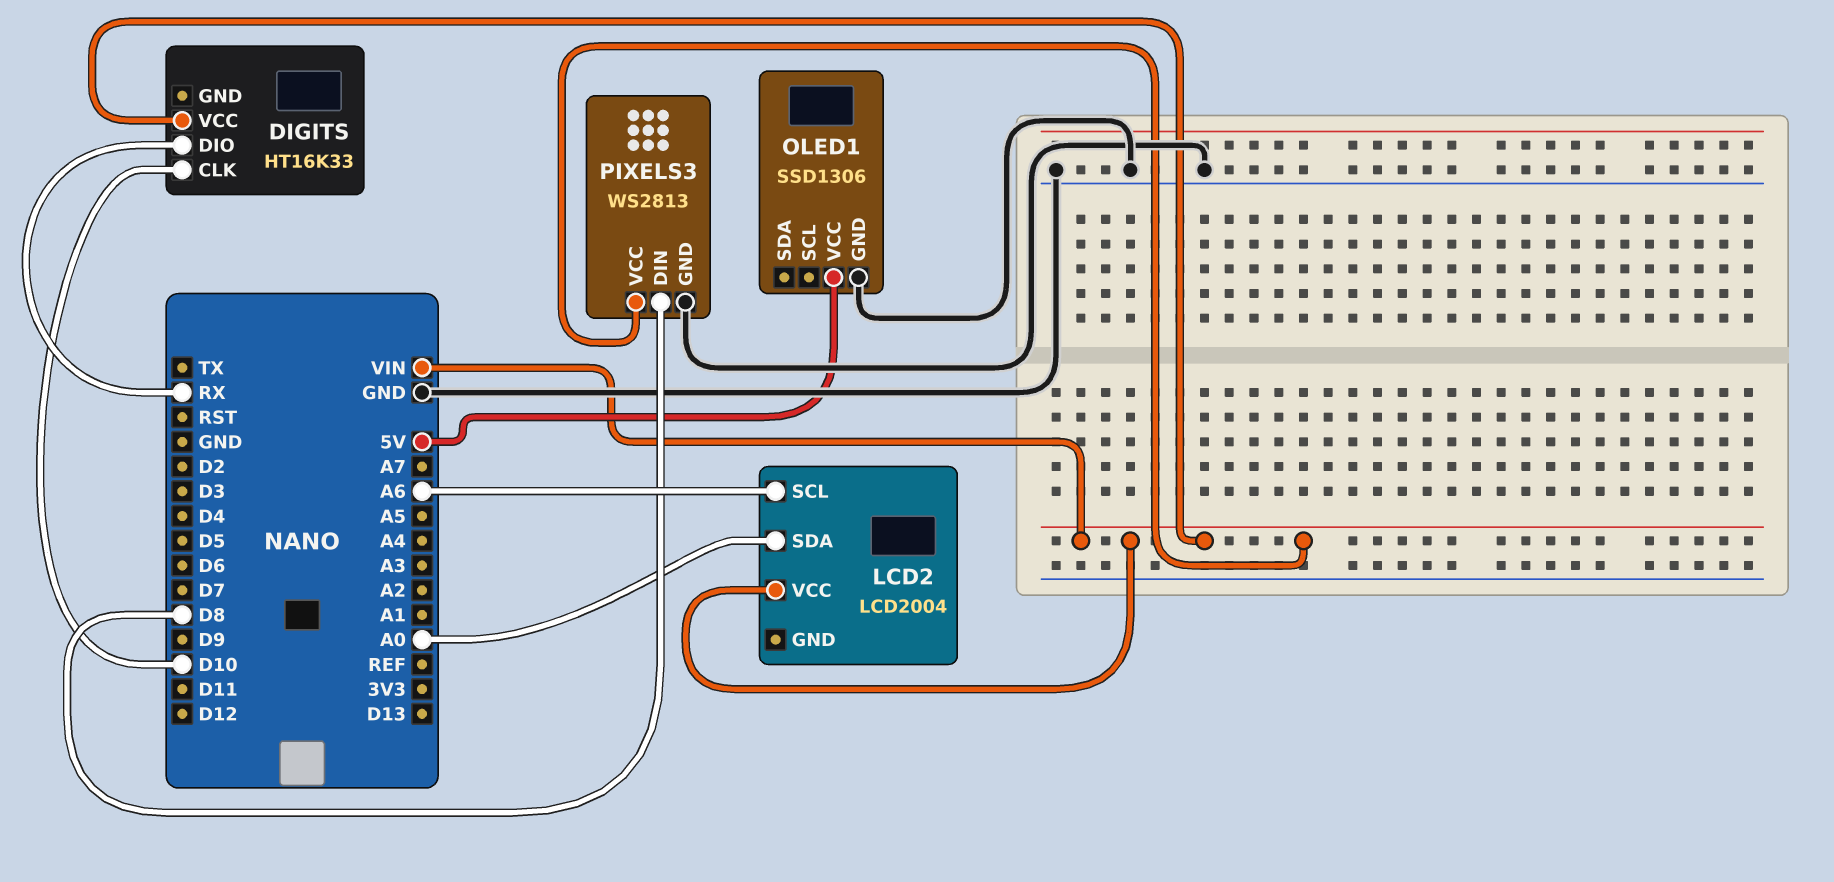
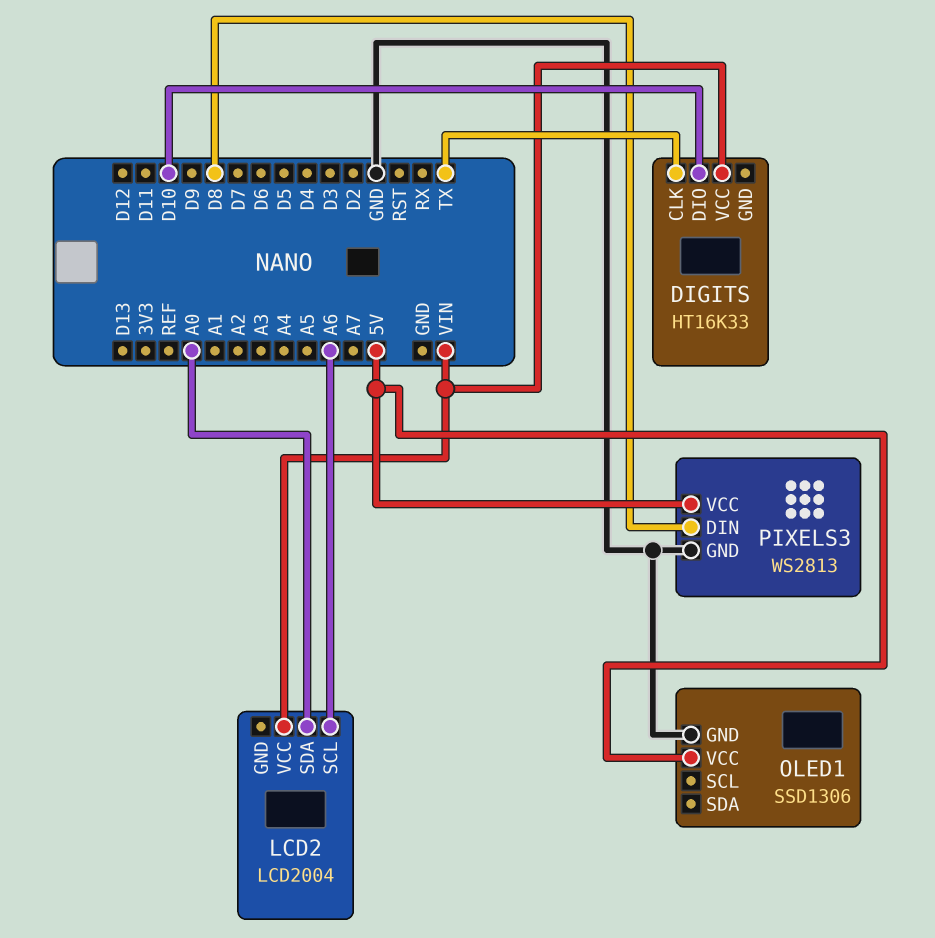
DIGITS pin CLK: D10 -> TX
DIGITS pin DIO: RX -> D10
PIXELS3 pin VCC: VIN -> 5V

